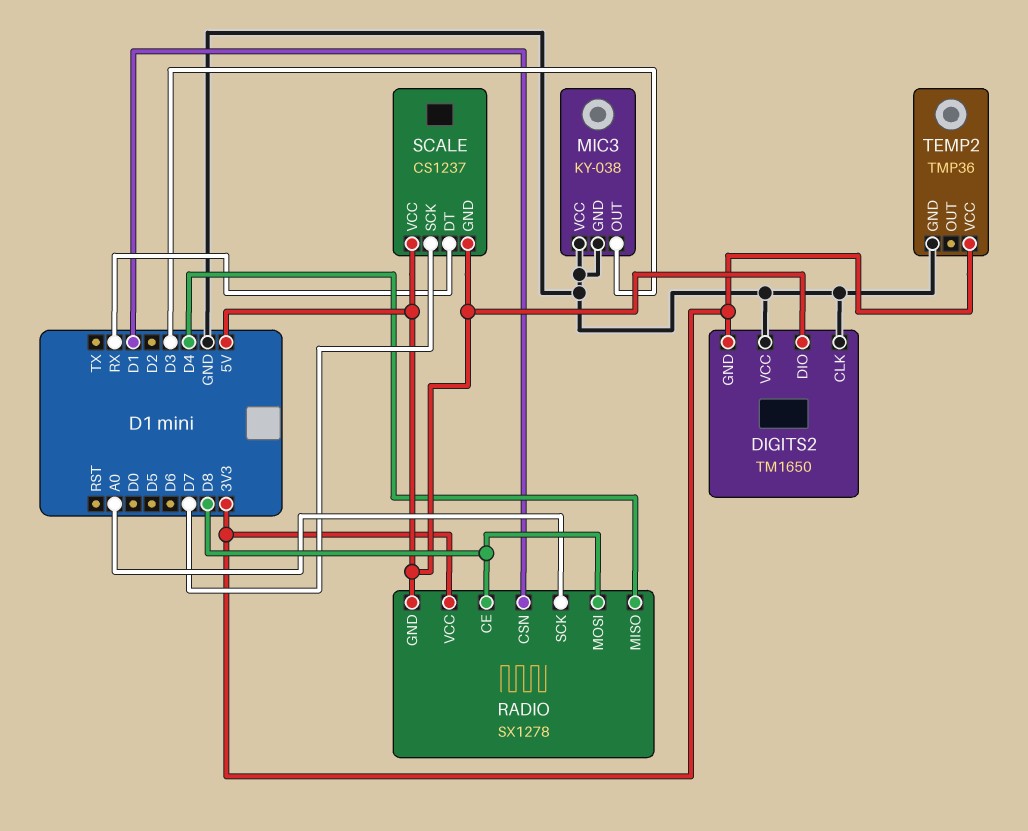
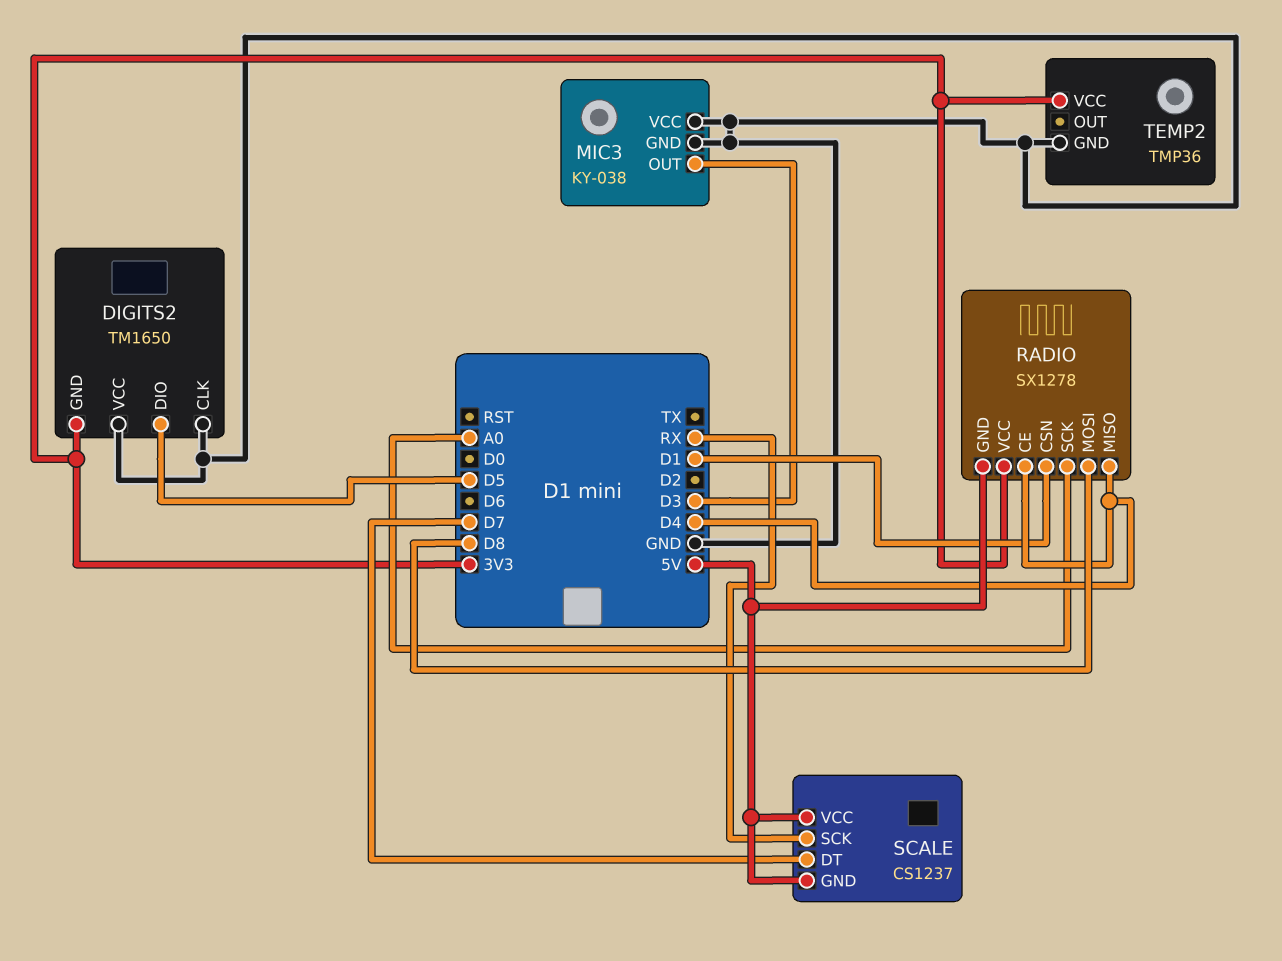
DIGITS2 pin DIO: 5V -> D5
RADIO pin CE: D8 -> D4
SCALE pin DT: RX -> D7
SCALE pin SCK: D7 -> RX

